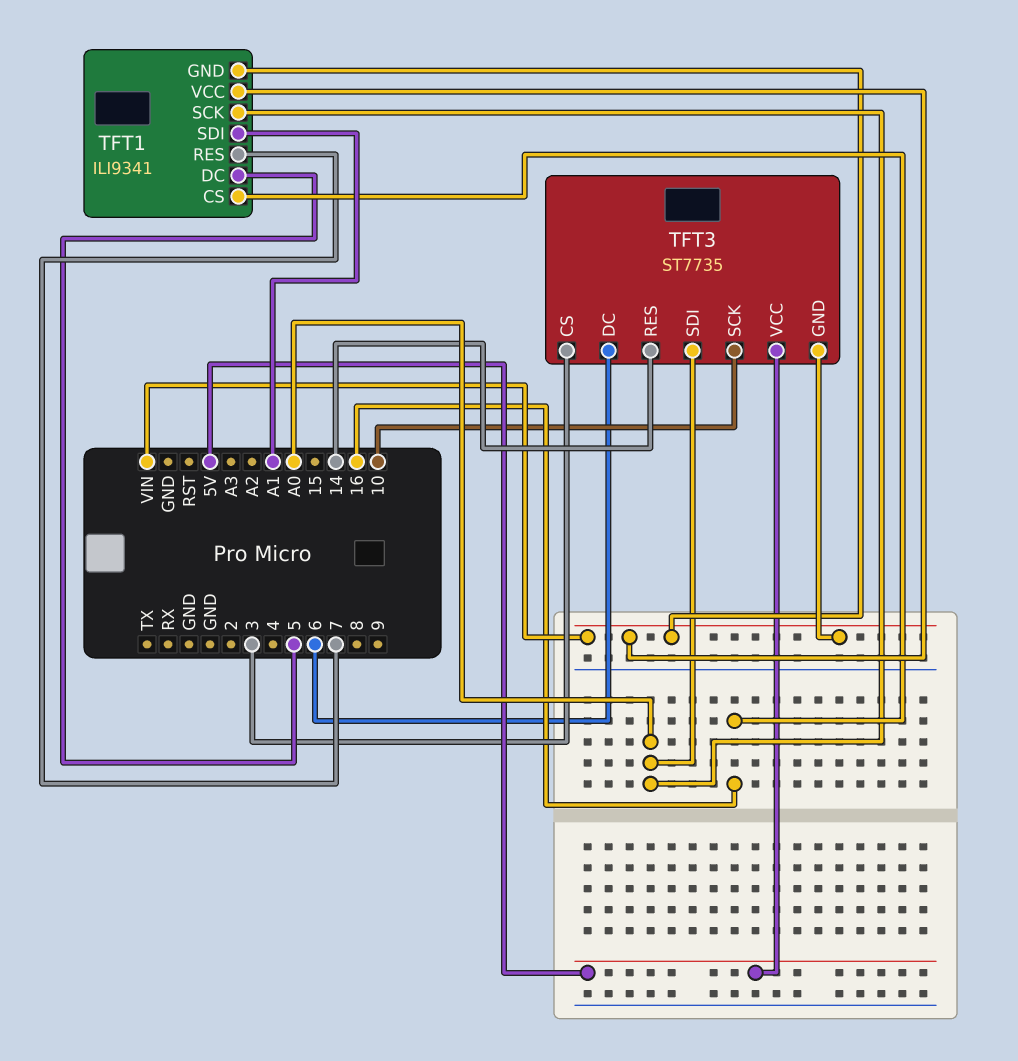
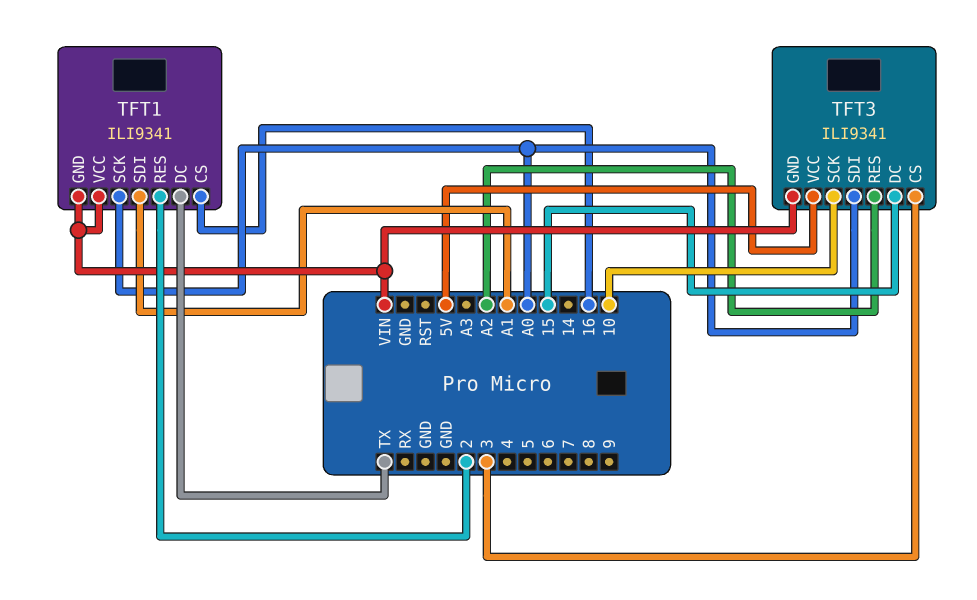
TFT1 pin DC: 5 -> TX
TFT1 pin RES: 7 -> 2
TFT3: ST7735 -> ILI9341
TFT3 pin DC: 6 -> 15
TFT3 pin RES: 14 -> A2

